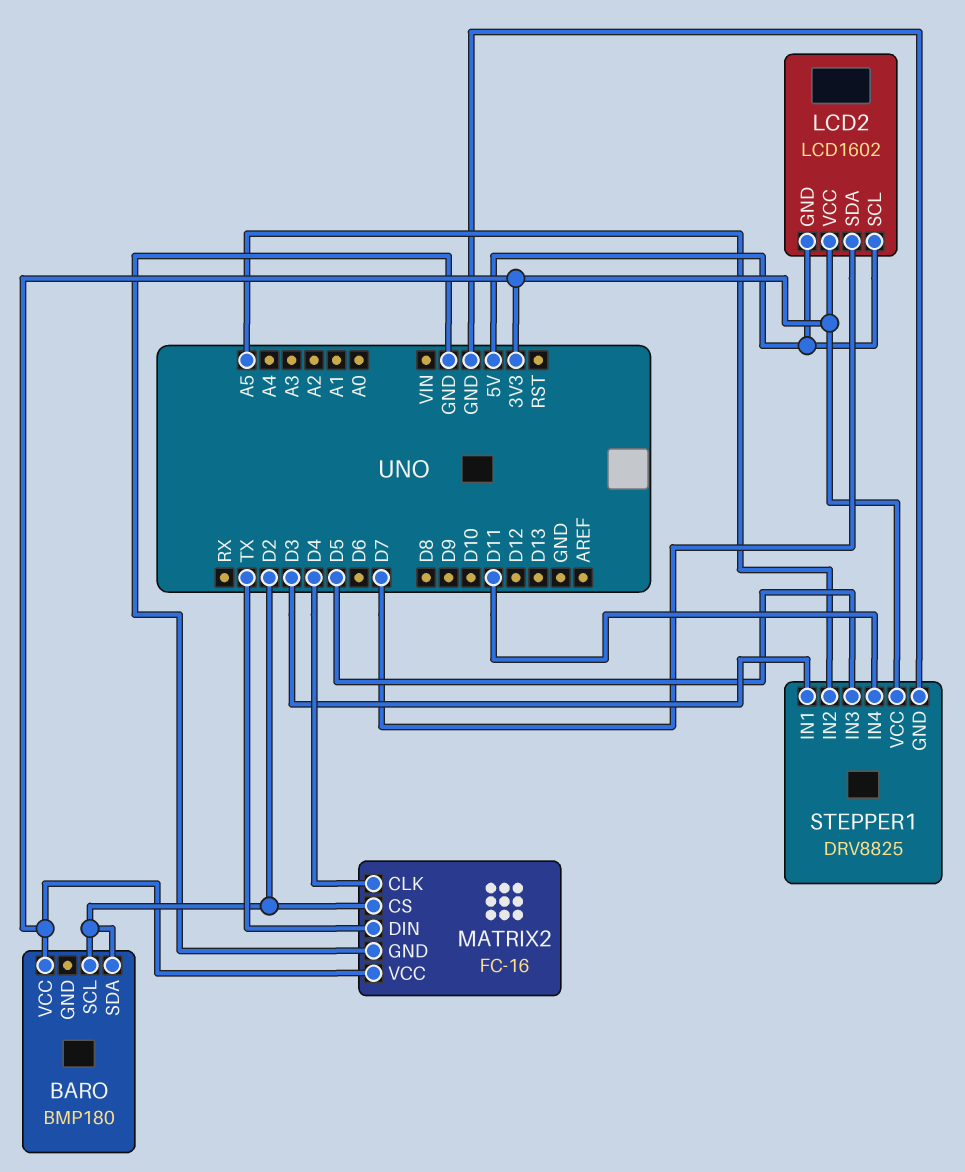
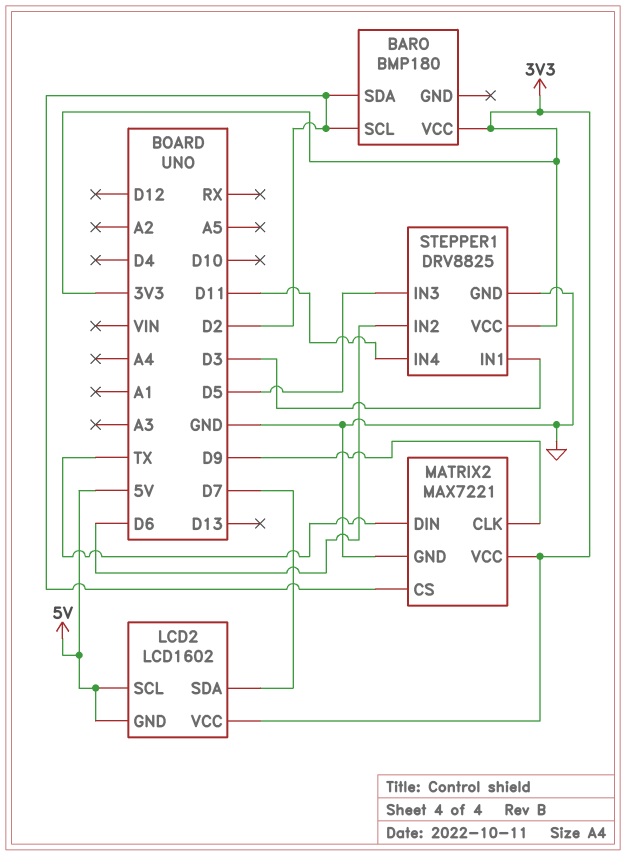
MATRIX2: FC-16 -> MAX7221
MATRIX2 pin CLK: D4 -> D9
STEPPER1 pin IN2: A5 -> D6

